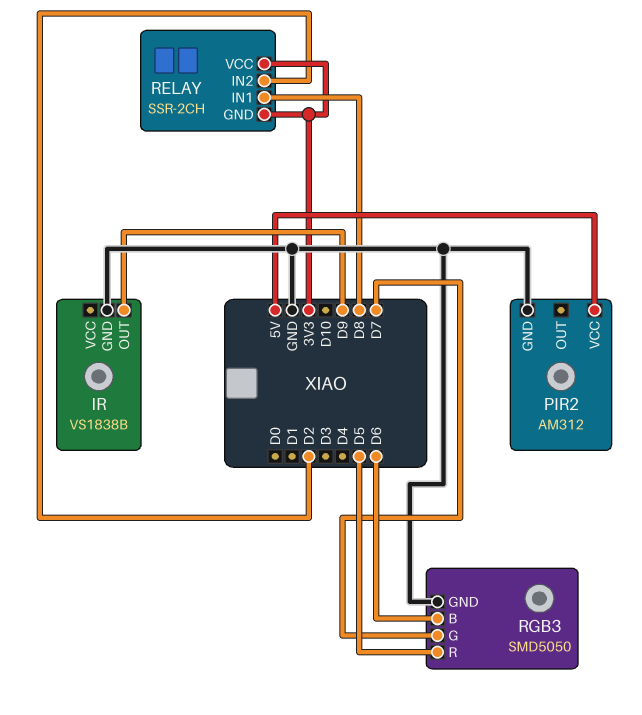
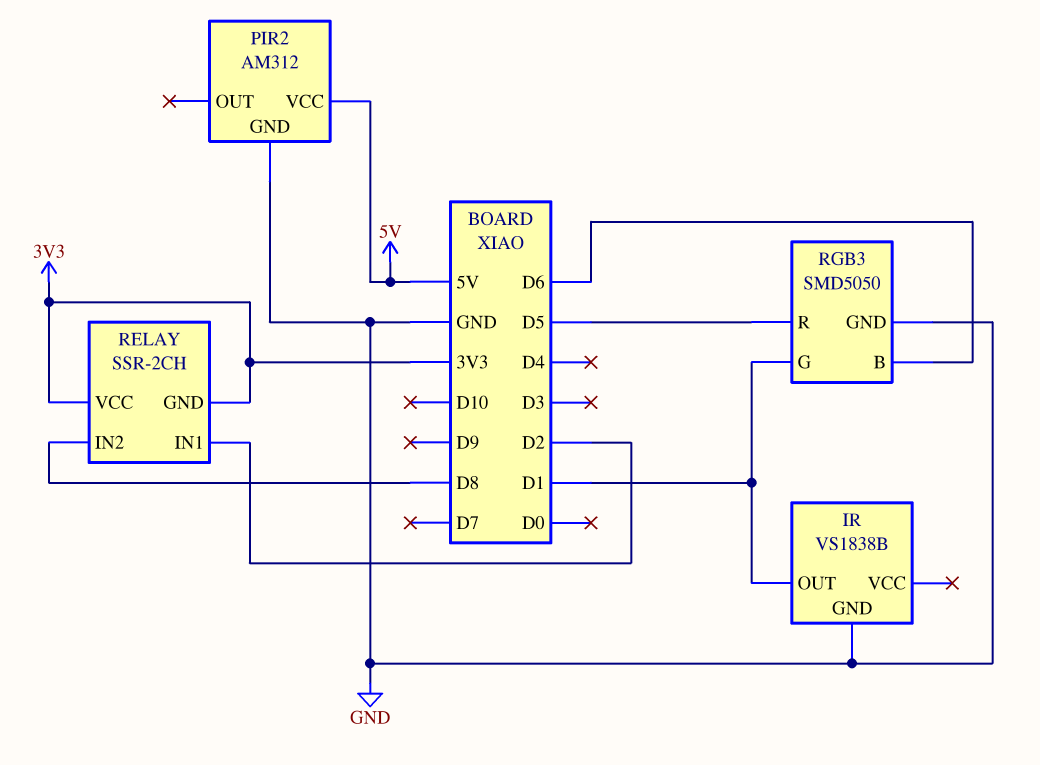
IR pin OUT: D9 -> D1
RELAY pin IN1: D8 -> D2
RELAY pin IN2: D2 -> D8
RGB3 pin G: D7 -> D1

